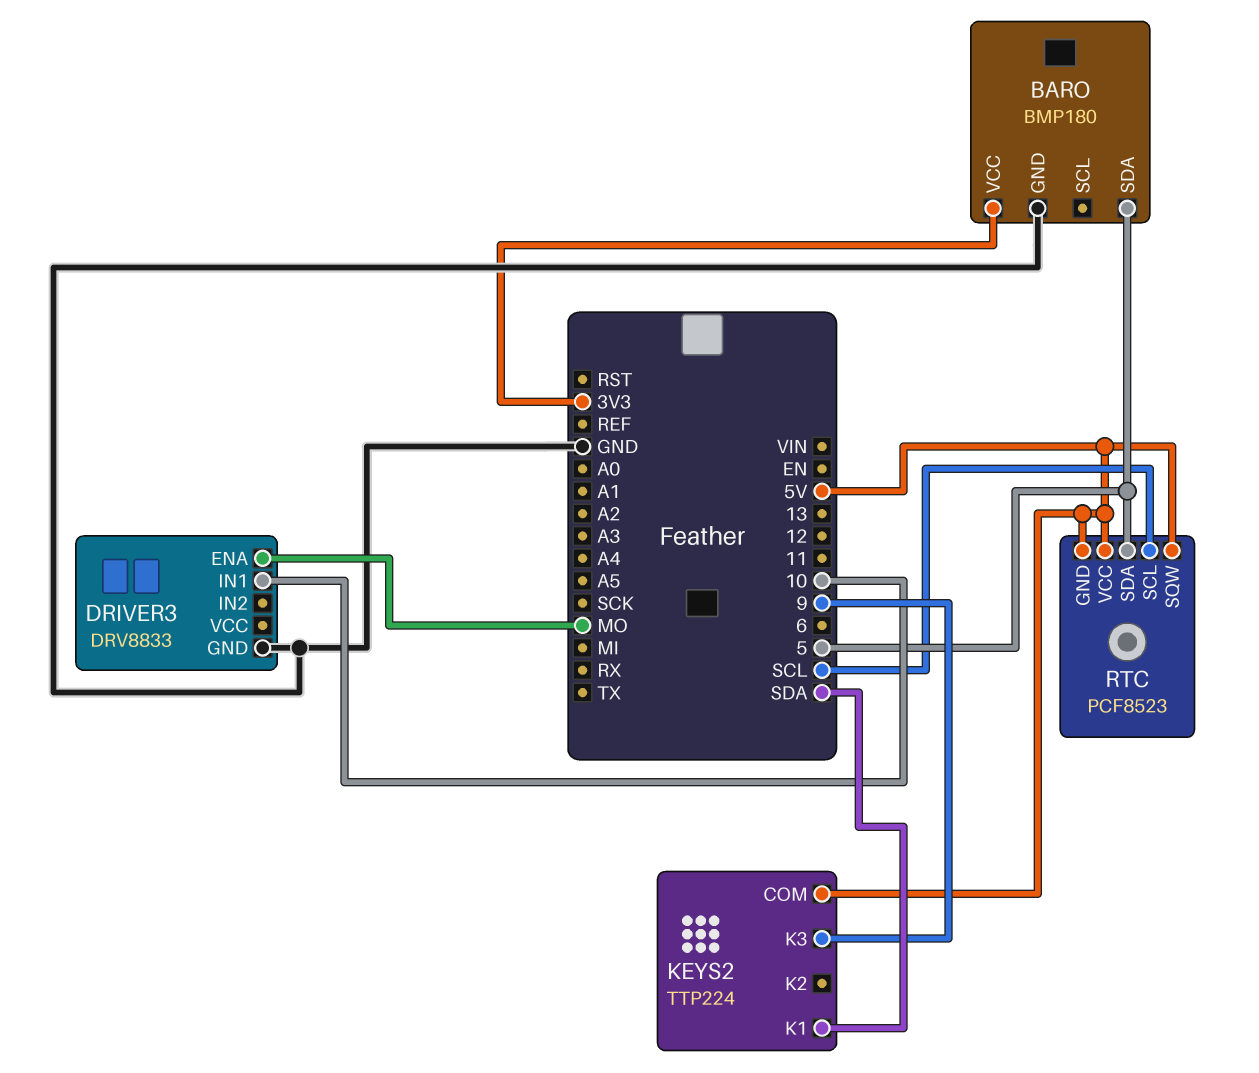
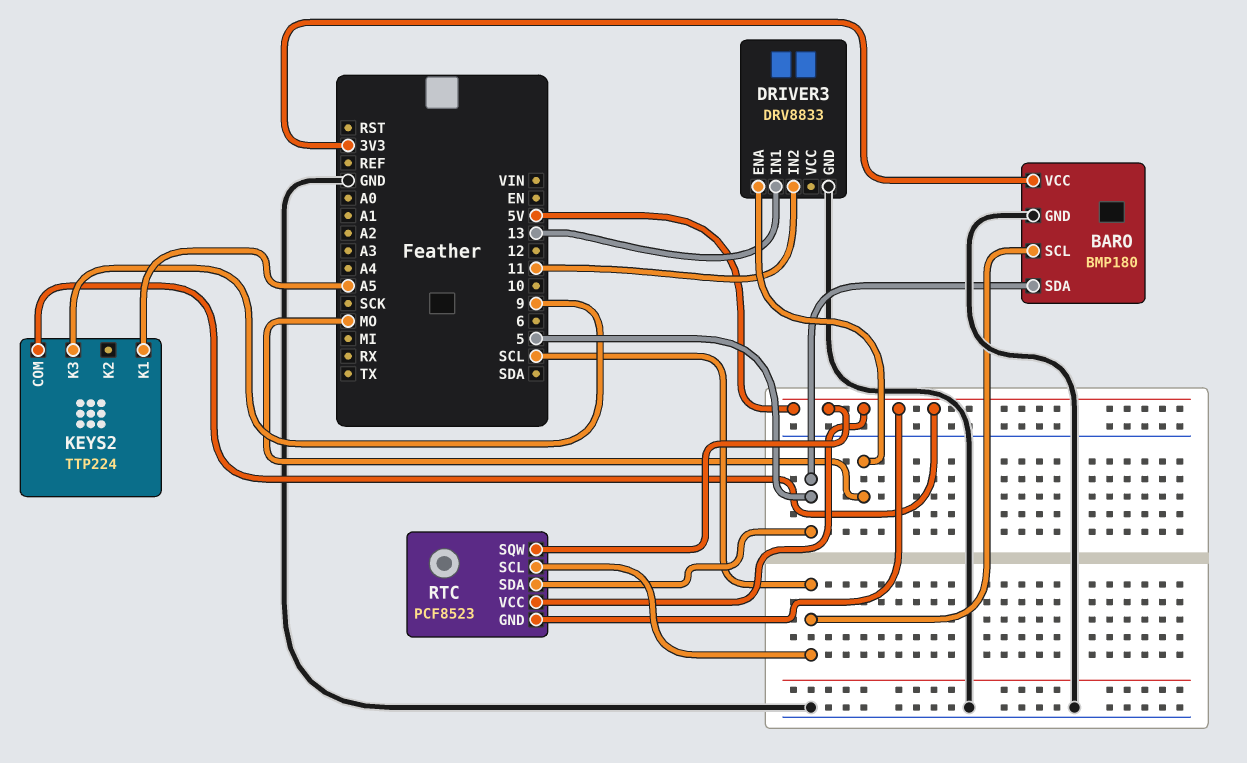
BARO pin SCL: none -> SCL
DRIVER3 pin IN1: 10 -> 13
DRIVER3 pin IN2: none -> 11
KEYS2 pin K1: SDA -> A5

